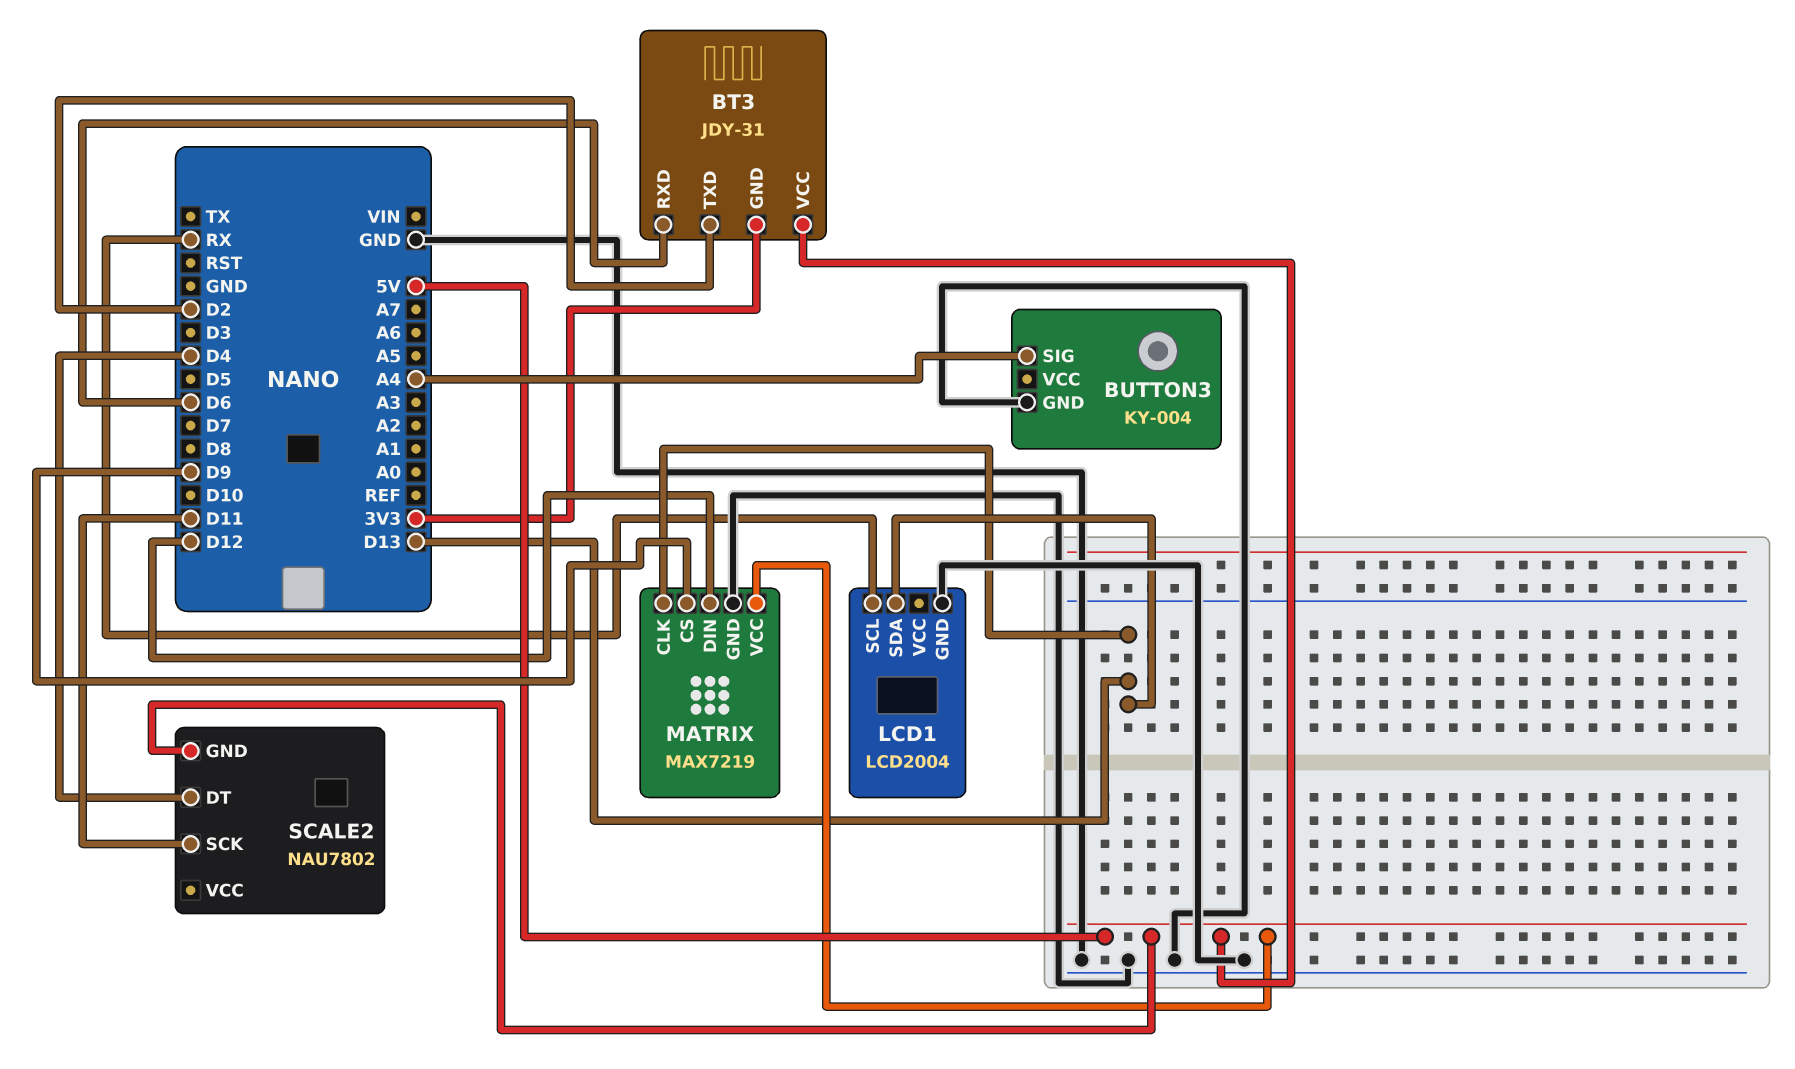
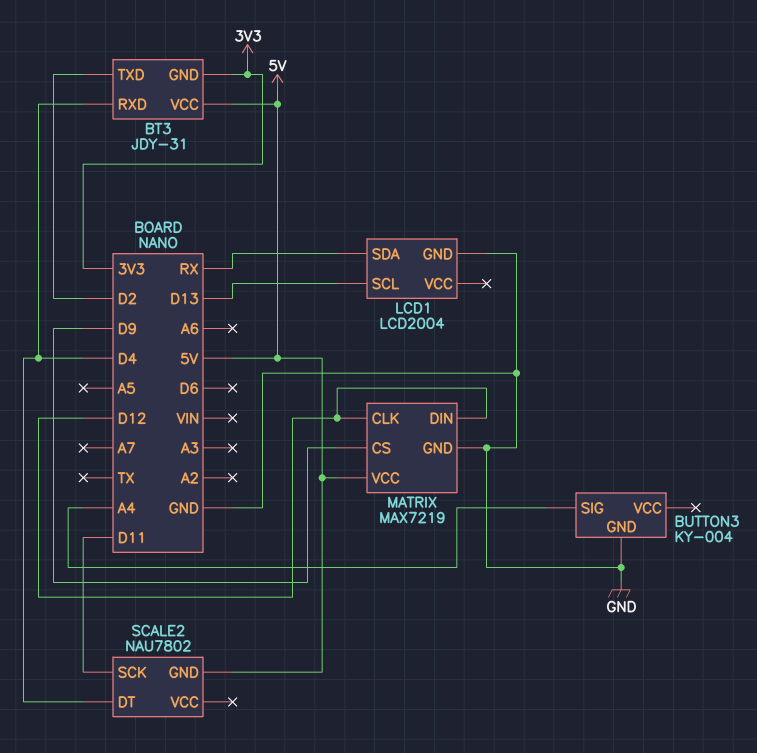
BT3 pin RXD: D6 -> D4
LCD1 pin SCL: RX -> D13
LCD1 pin SDA: D13 -> RX
MATRIX pin CLK: D13 -> D12

